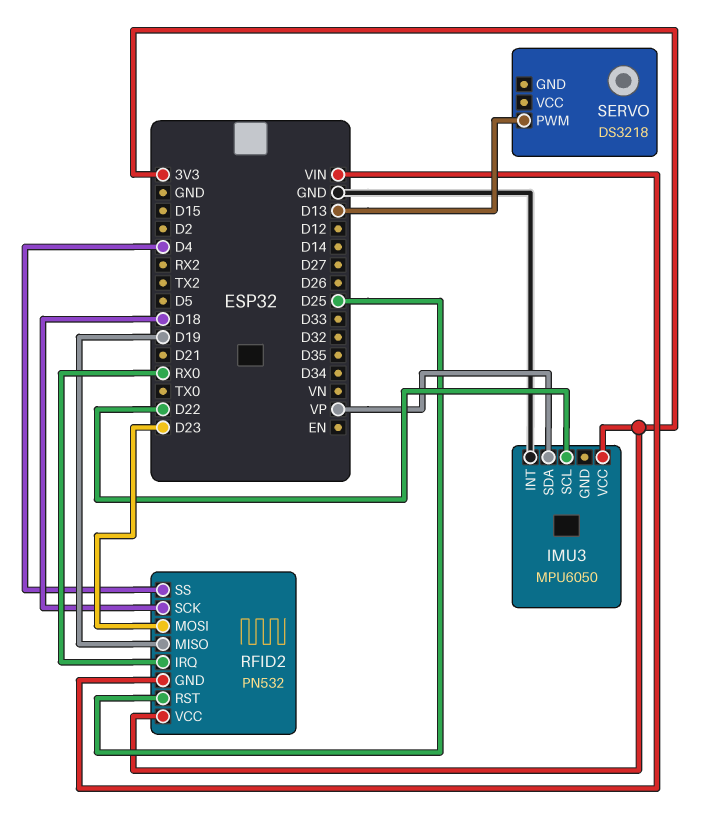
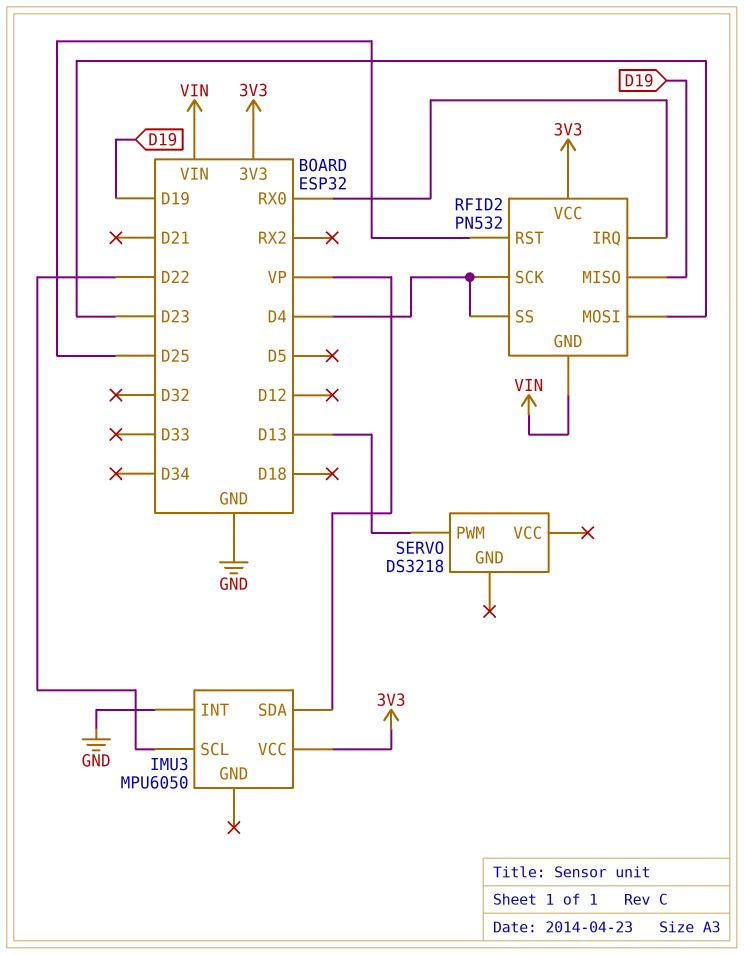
RFID2 pin SCK: D18 -> D4

